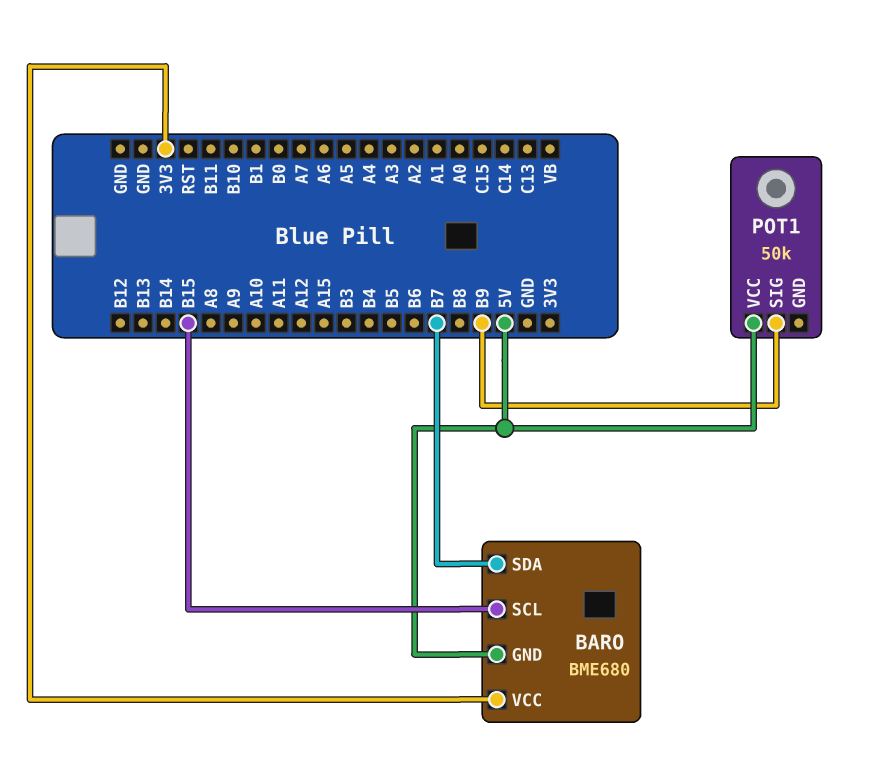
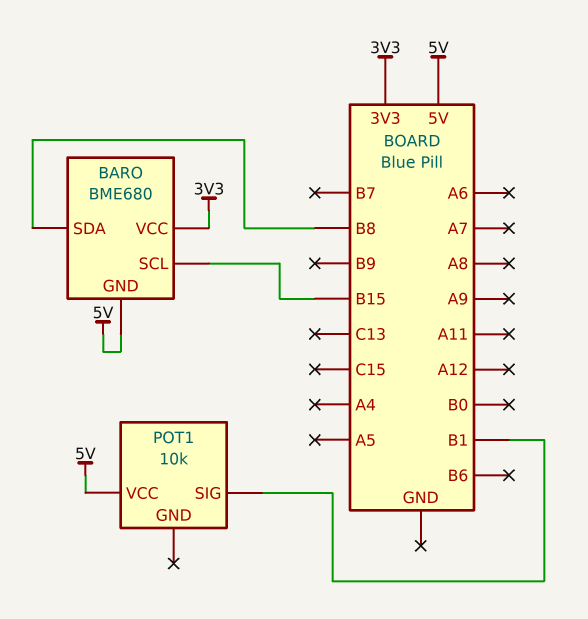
BARO pin SDA: B7 -> B8
POT1: 50k -> 10k
POT1 pin SIG: B9 -> B1

